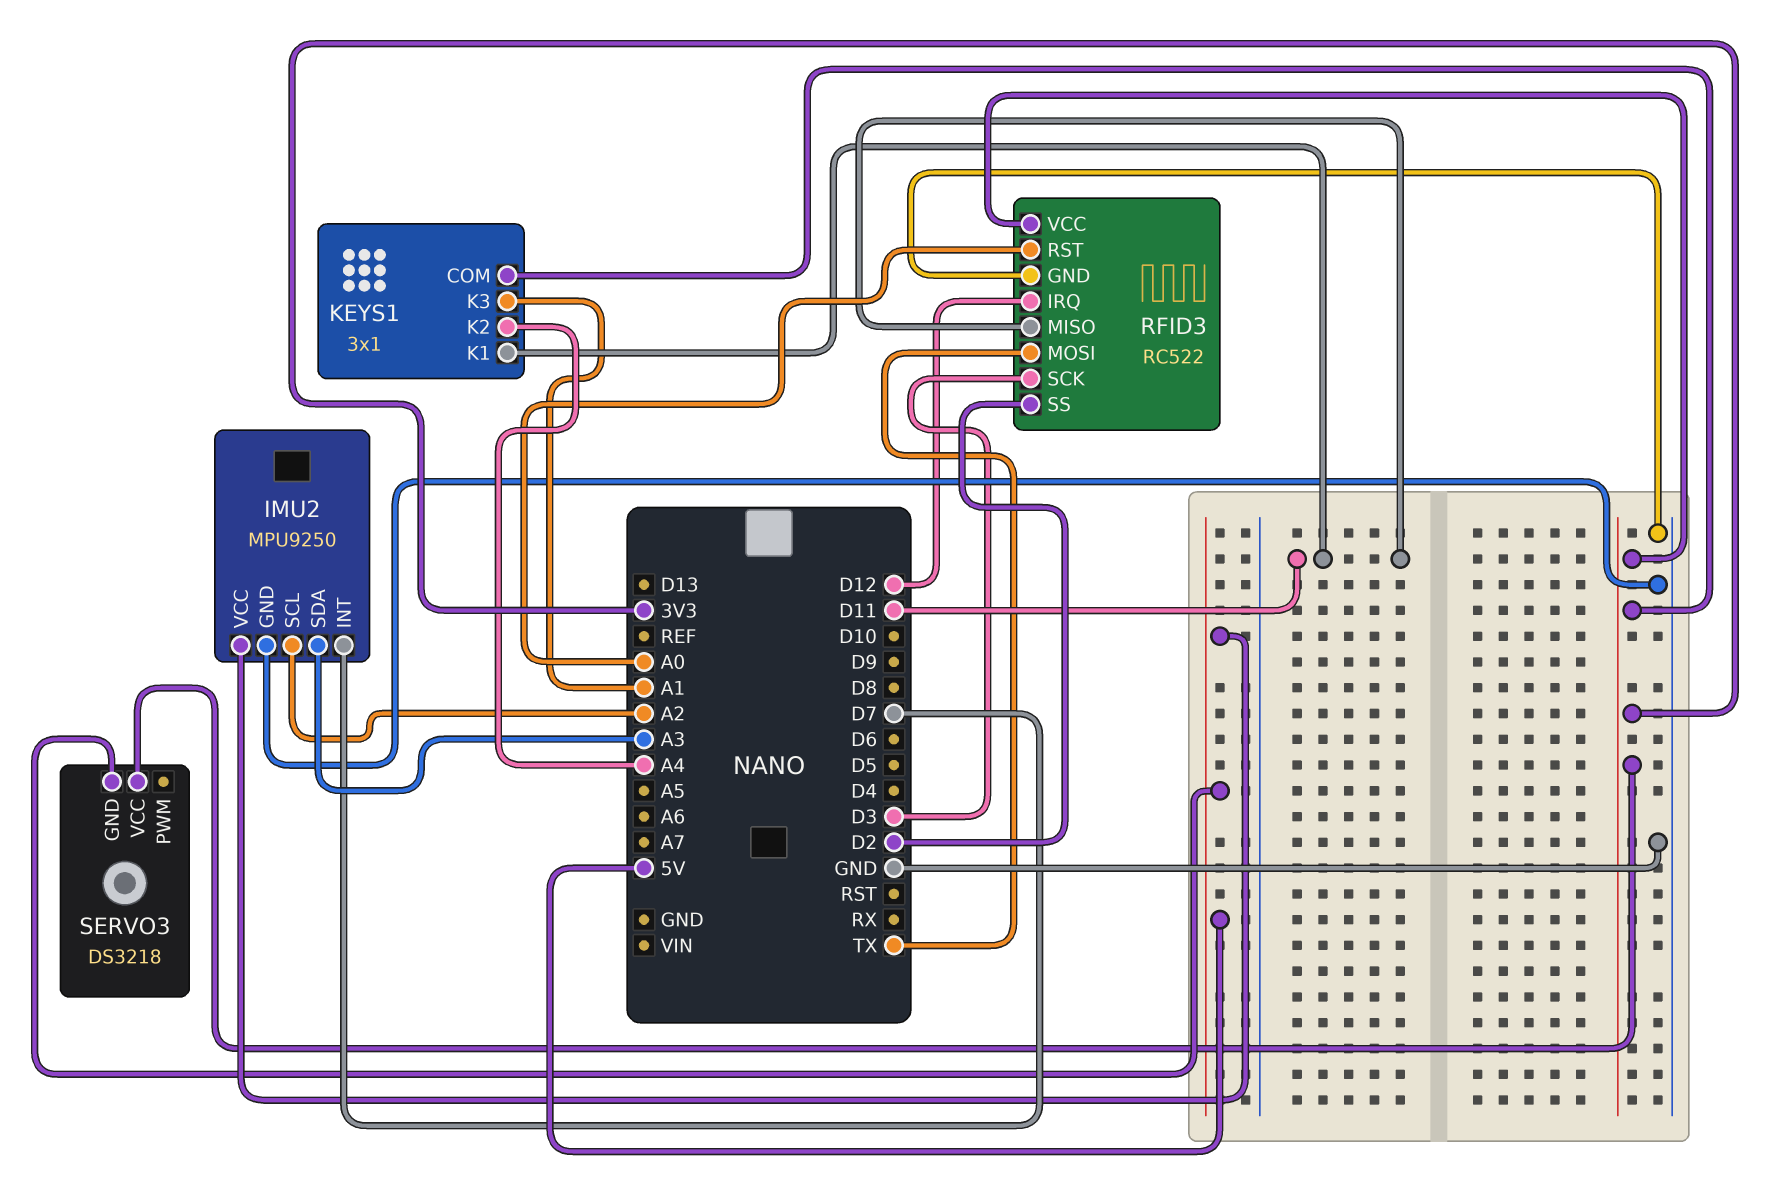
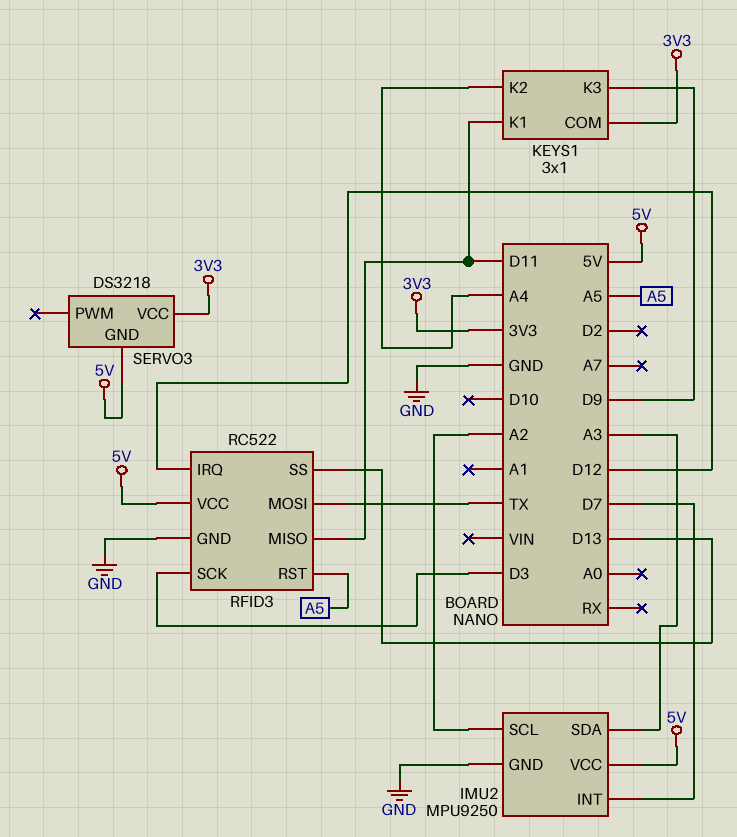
KEYS1 pin K3: A1 -> D9
RFID3 pin RST: A0 -> A5
RFID3 pin SS: D2 -> D13
RFID3 pin VCC: 3V3 -> 5V

